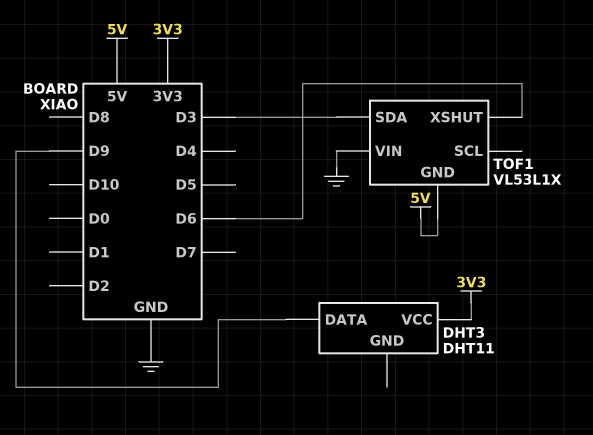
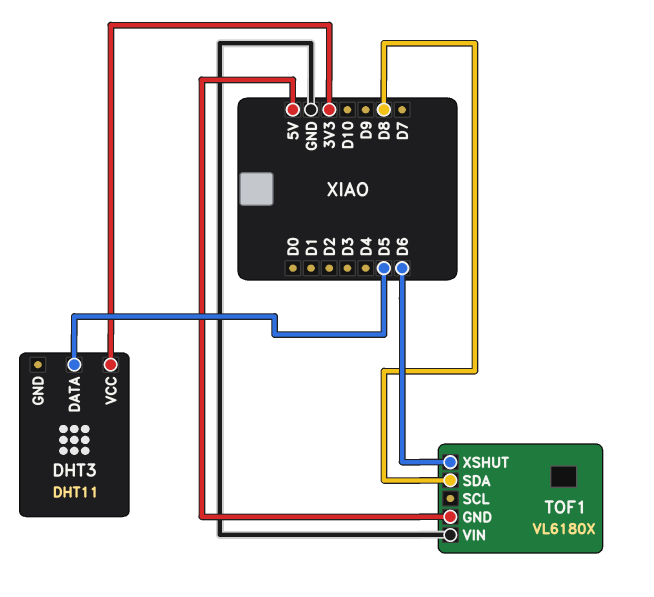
DHT3 pin DATA: D9 -> D5
TOF1: VL53L1X -> VL6180X
TOF1 pin SDA: D3 -> D8

